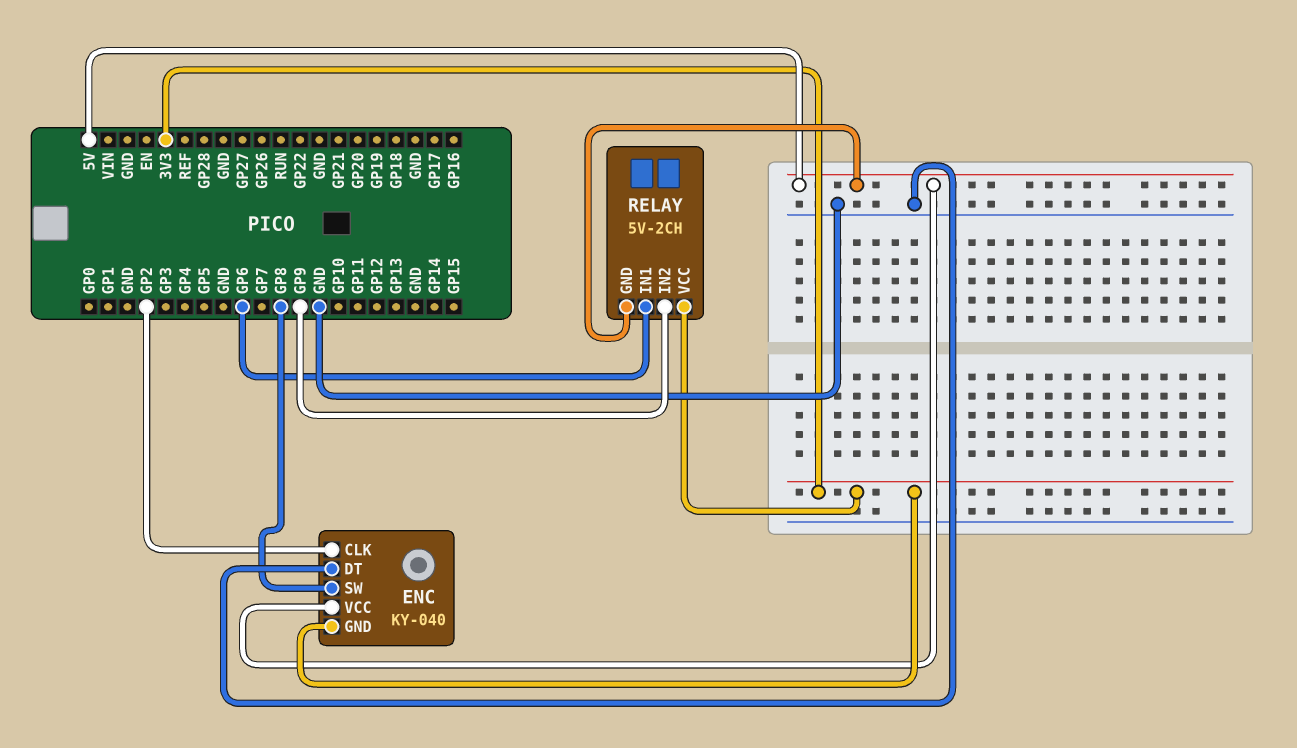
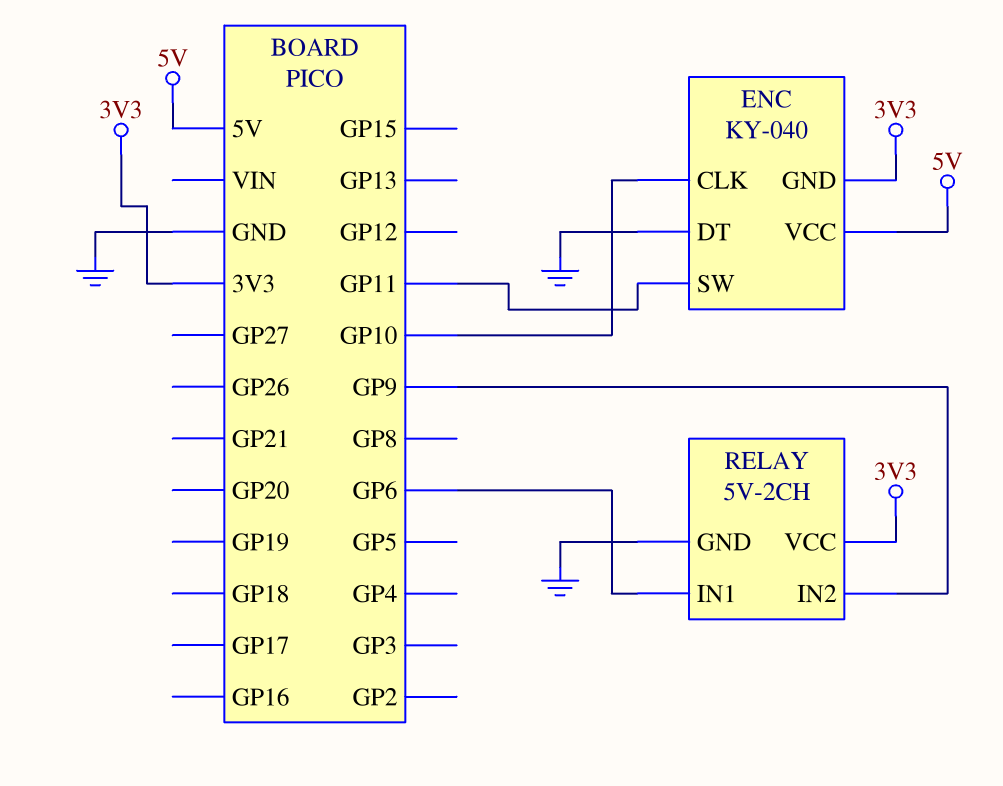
ENC pin CLK: GP2 -> GP10
ENC pin SW: GP8 -> GP11
RELAY pin GND: 5V -> GND

